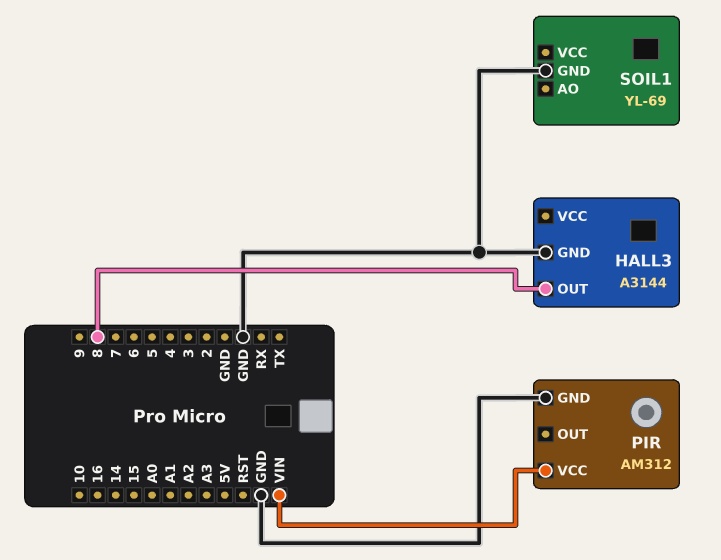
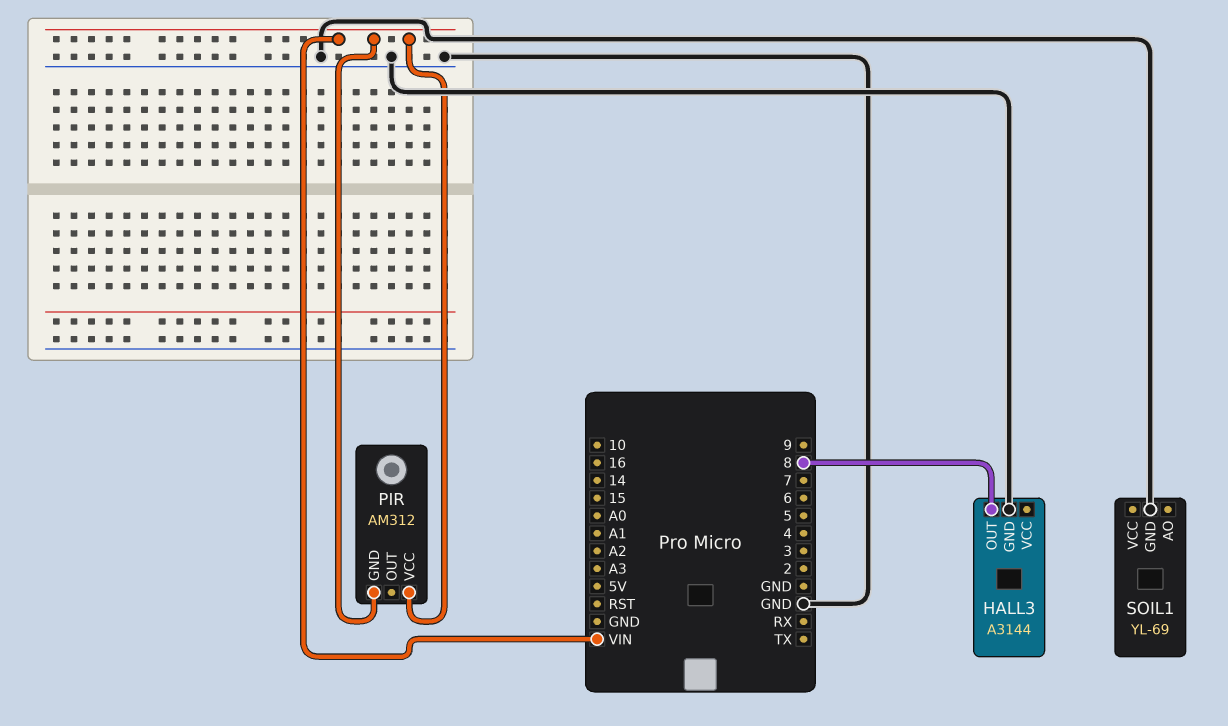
PIR pin GND: GND -> VIN

